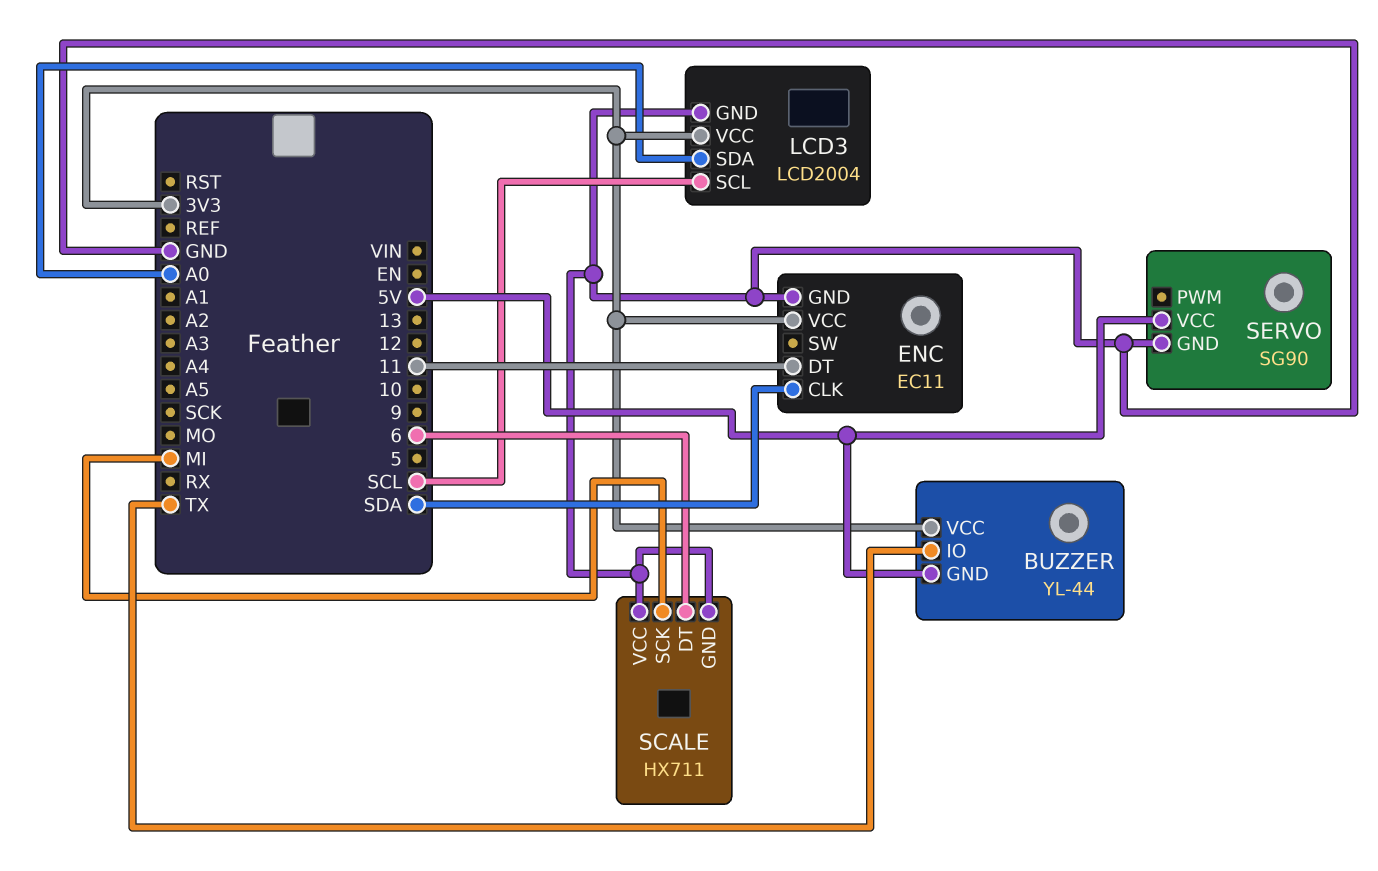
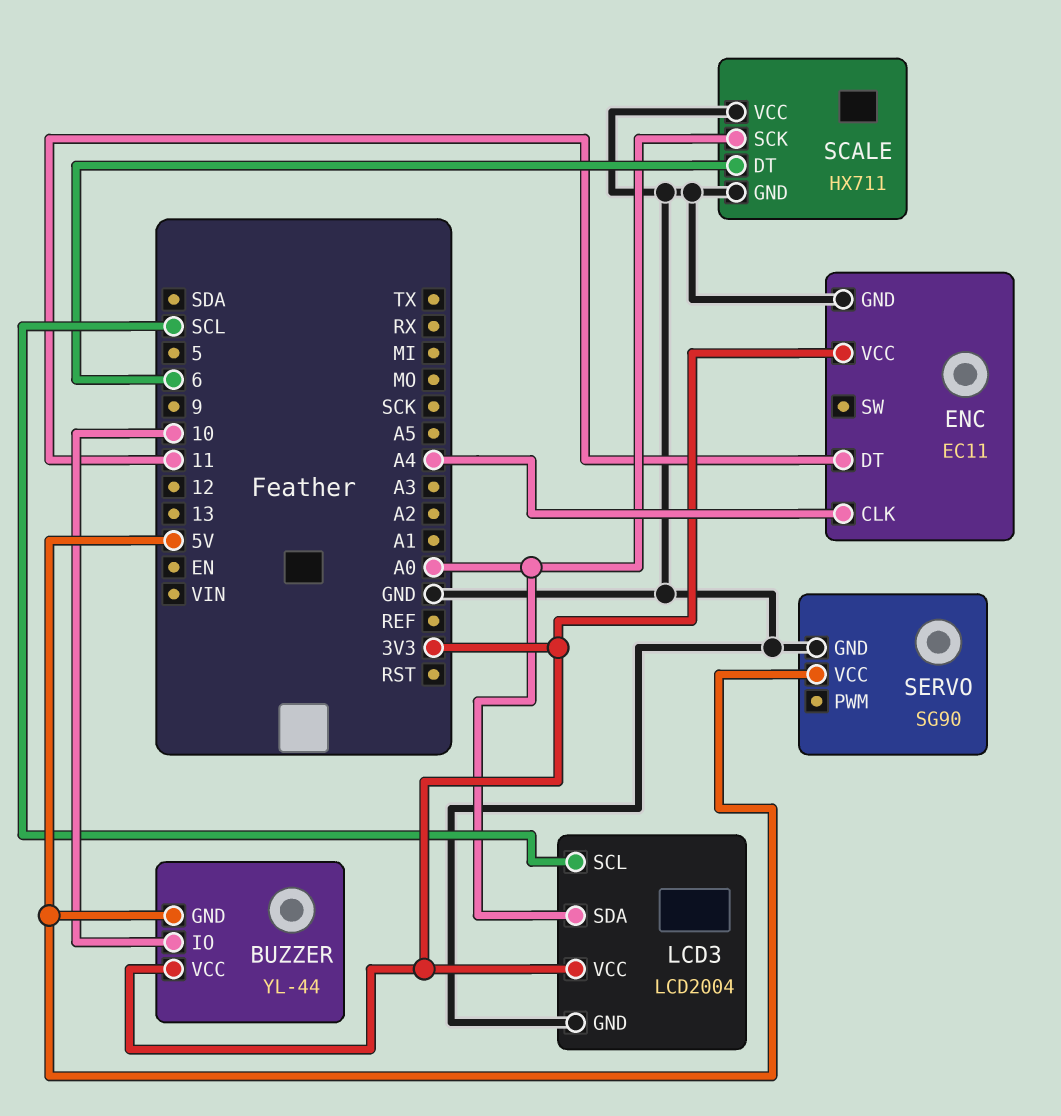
BUZZER pin IO: TX -> 10
ENC pin CLK: SDA -> A4
SCALE pin SCK: MI -> A0

